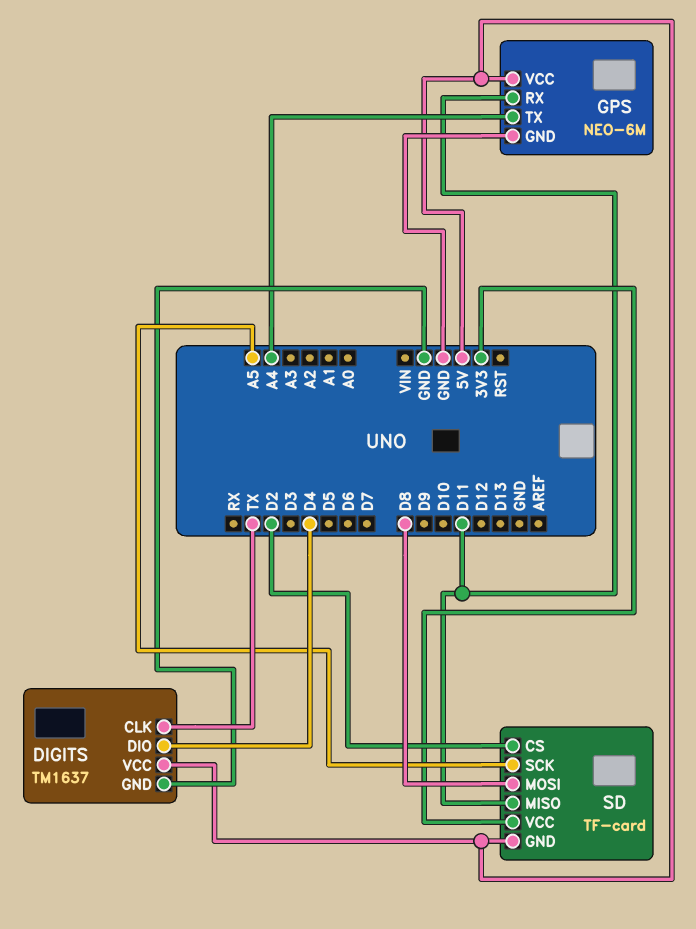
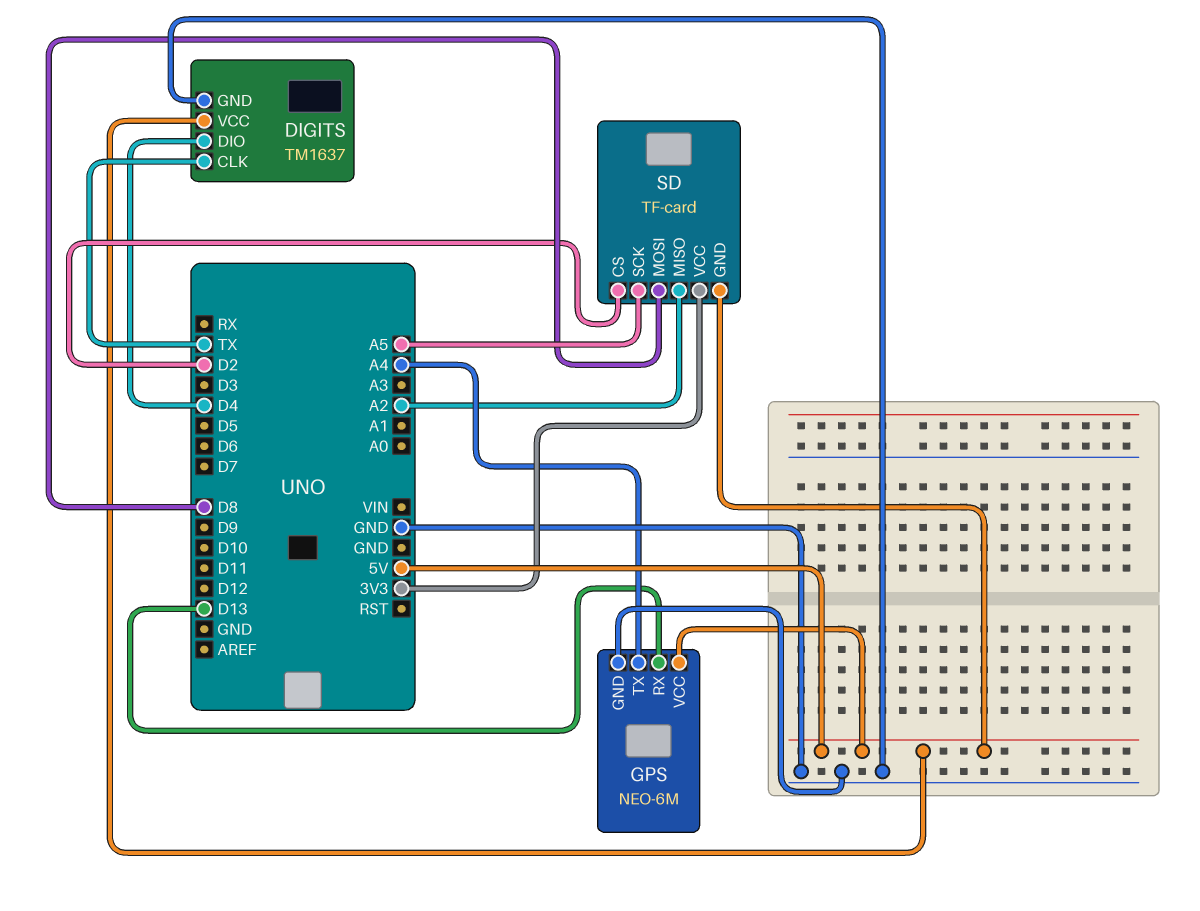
GPS pin RX: D11 -> D13
SD pin MISO: D11 -> A2

